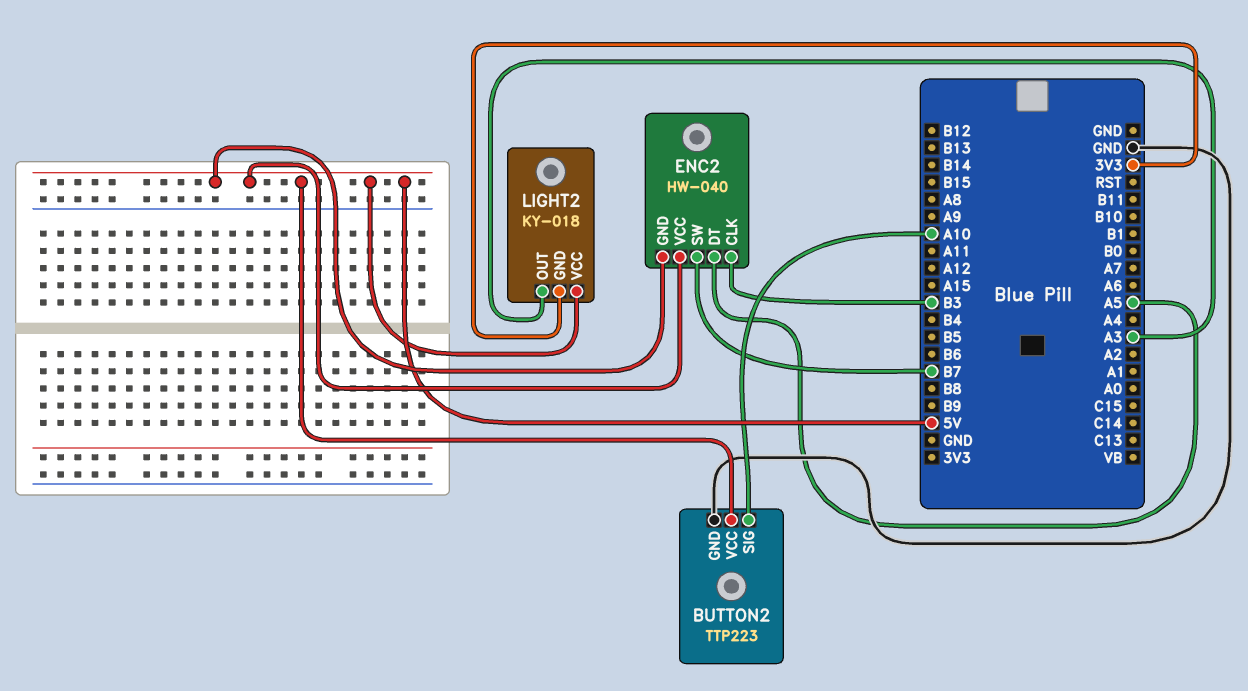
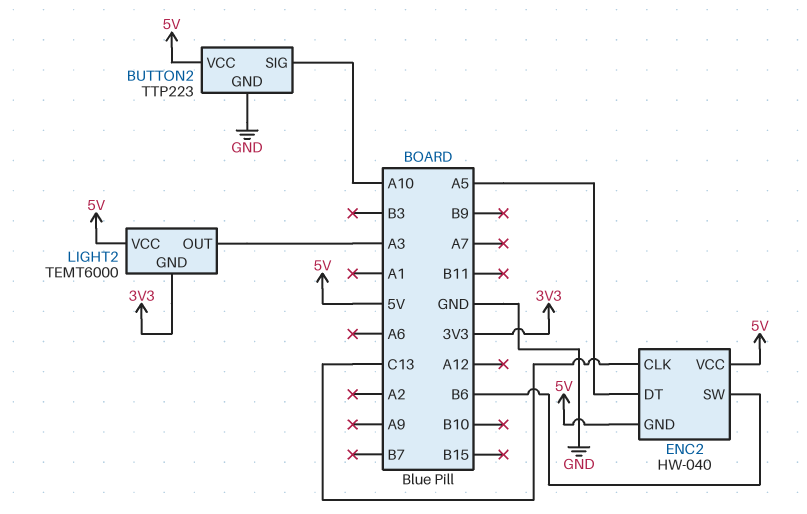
ENC2 pin CLK: B3 -> C13
ENC2 pin SW: B7 -> B6
LIGHT2: KY-018 -> TEMT6000

